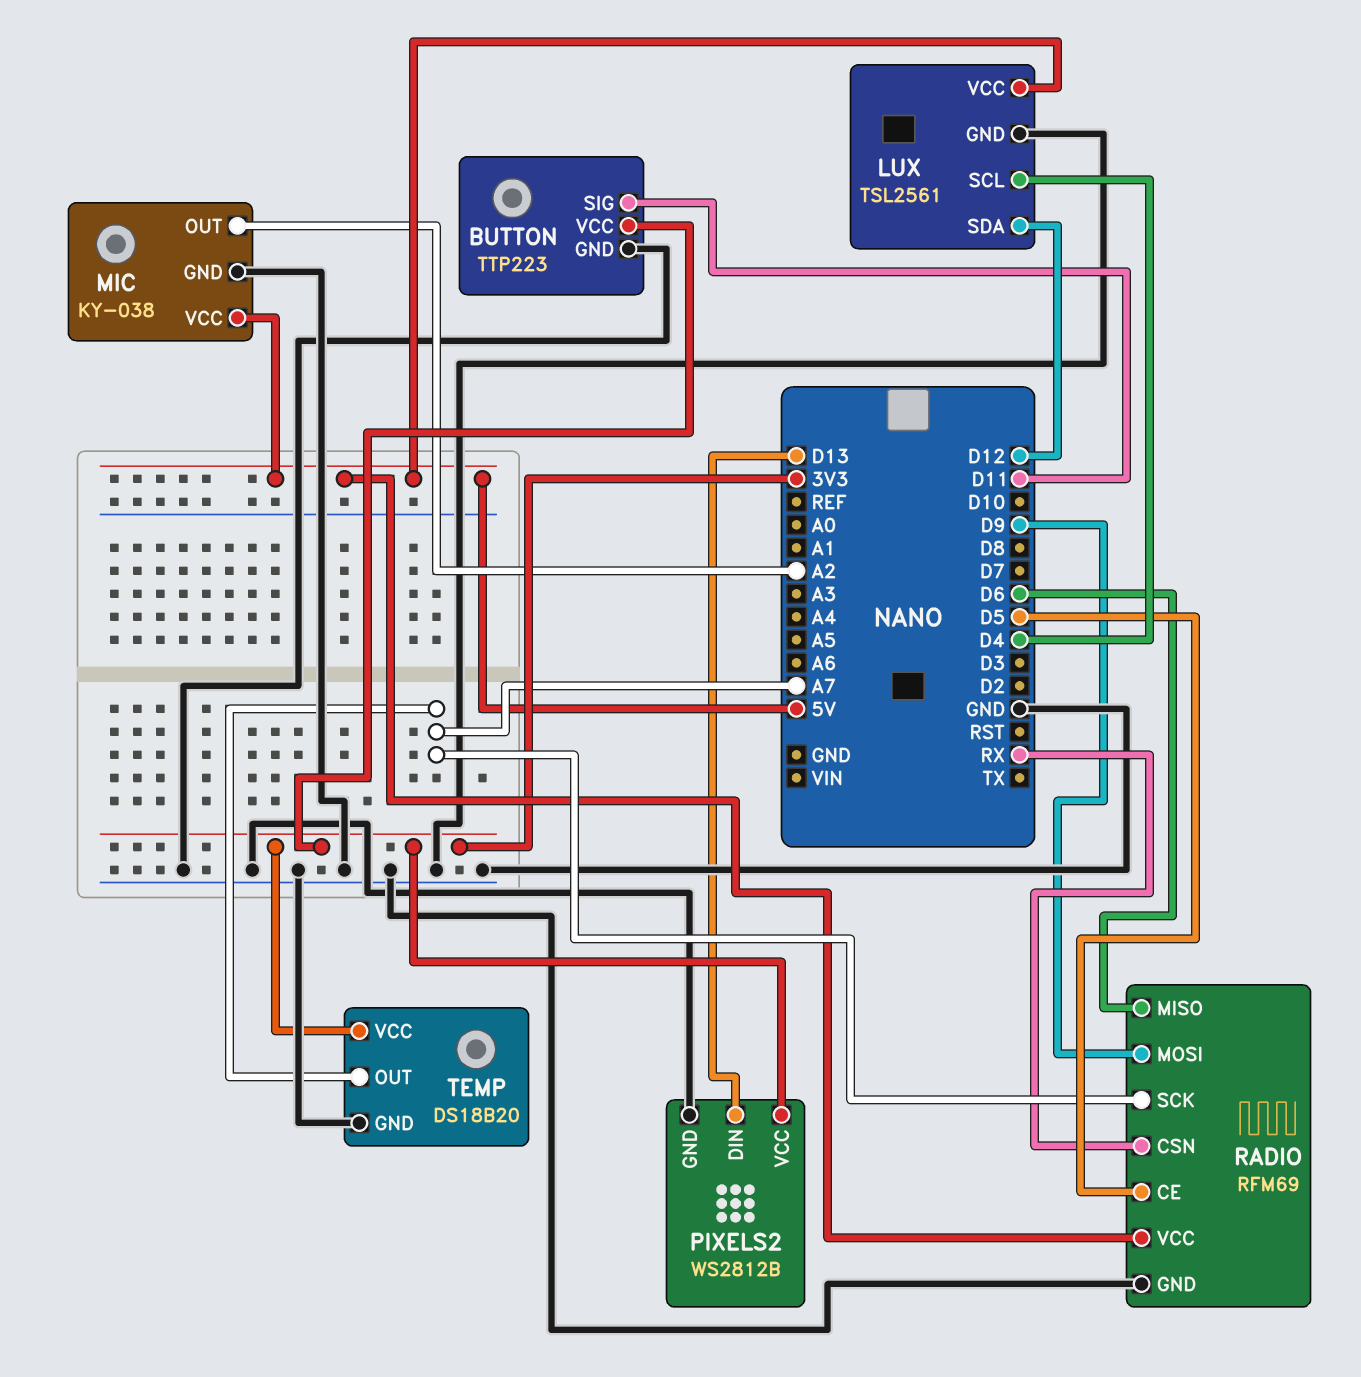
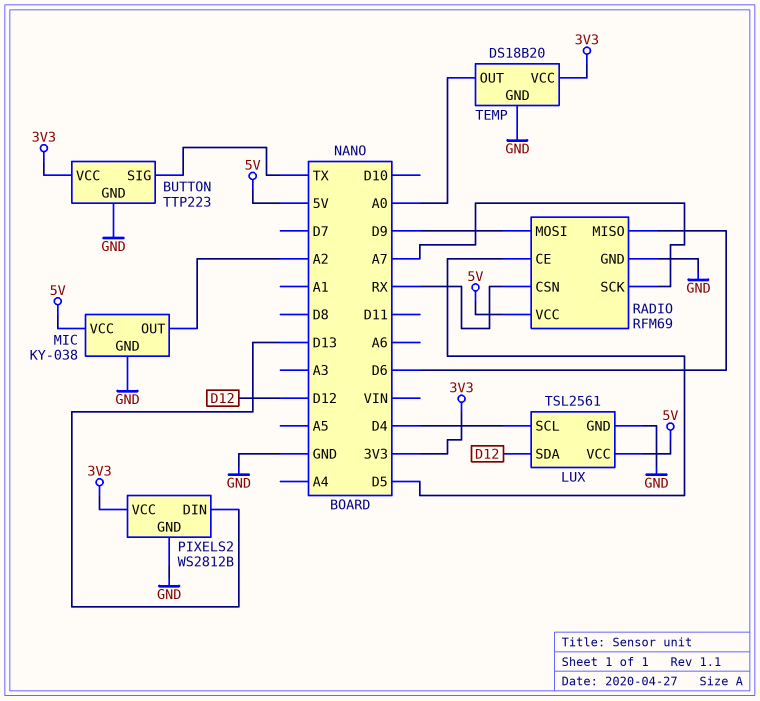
BUTTON pin SIG: D11 -> TX
TEMP pin OUT: A7 -> A0

